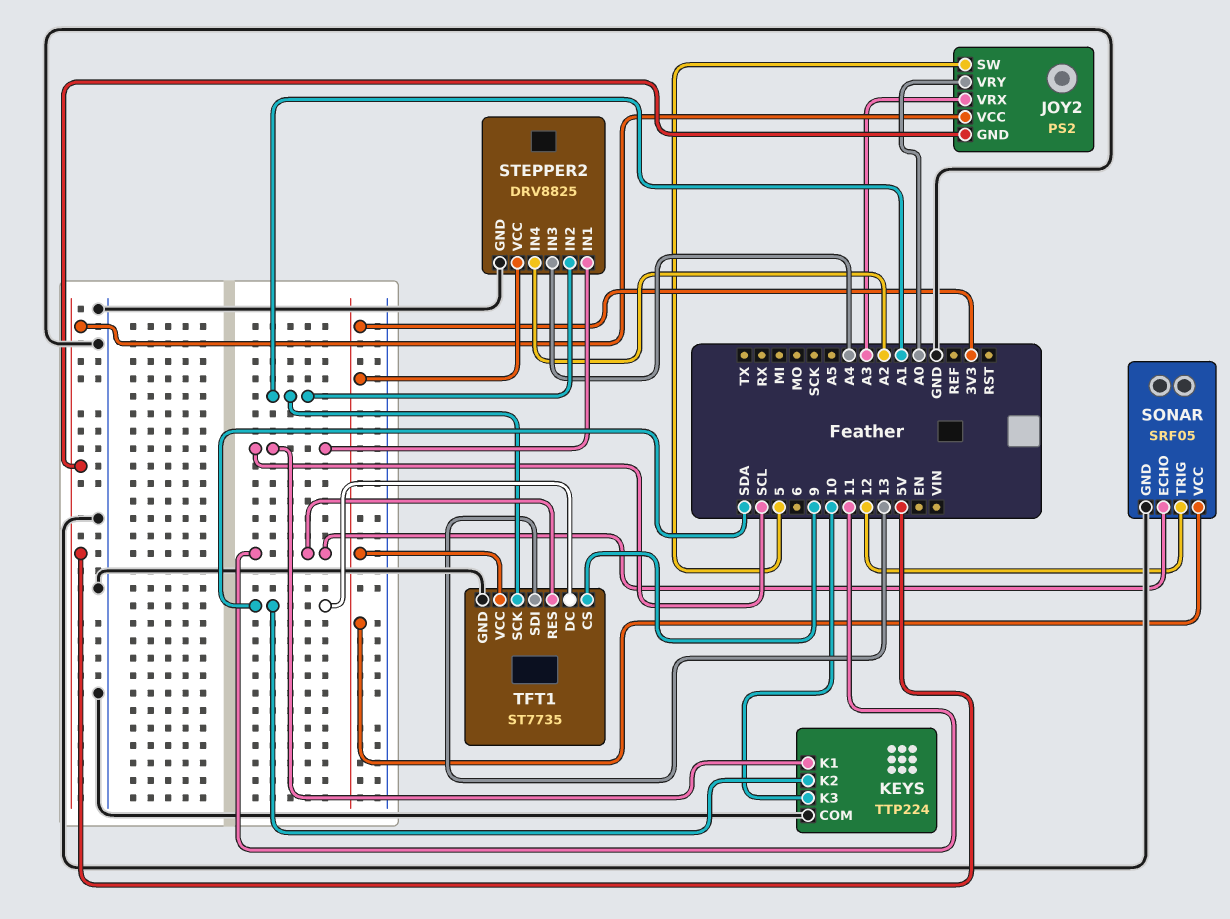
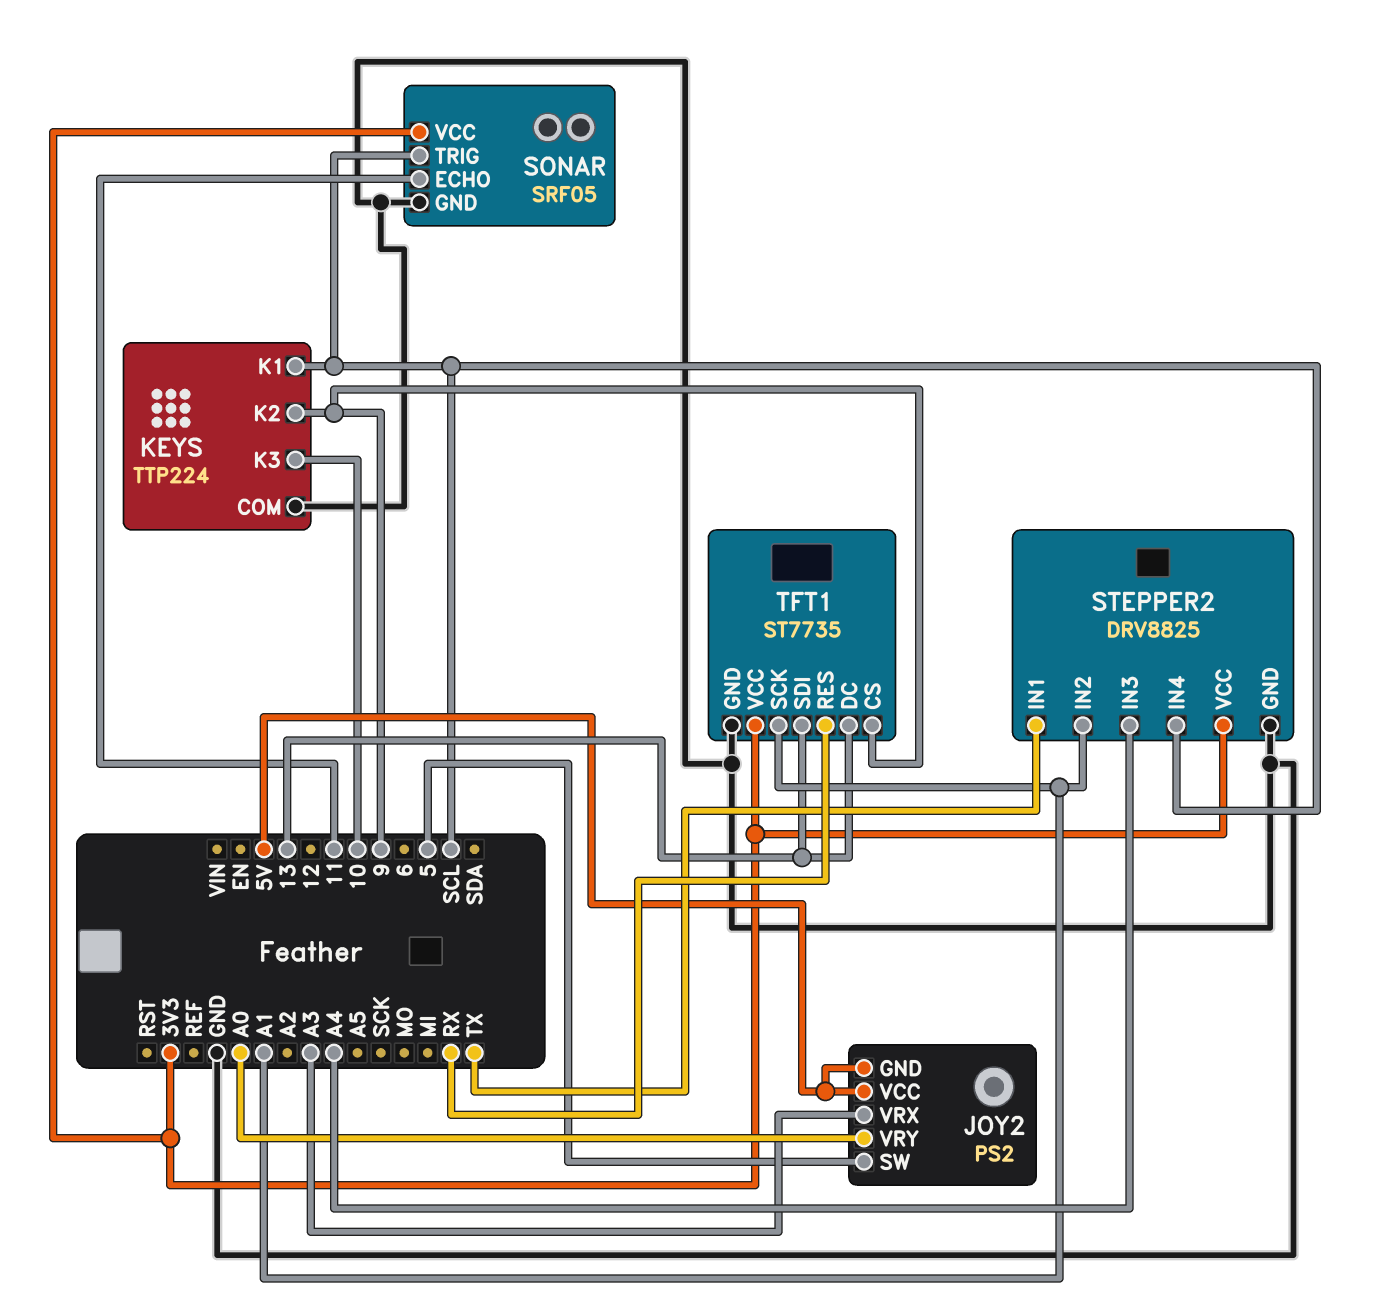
KEYS pin K2: SDA -> 9
SONAR pin TRIG: 12 -> SCL
STEPPER2 pin IN1: SCL -> TX
STEPPER2 pin IN4: A2 -> SCL
TFT1 pin DC: SDA -> 13
TFT1 pin RES: 11 -> RX

